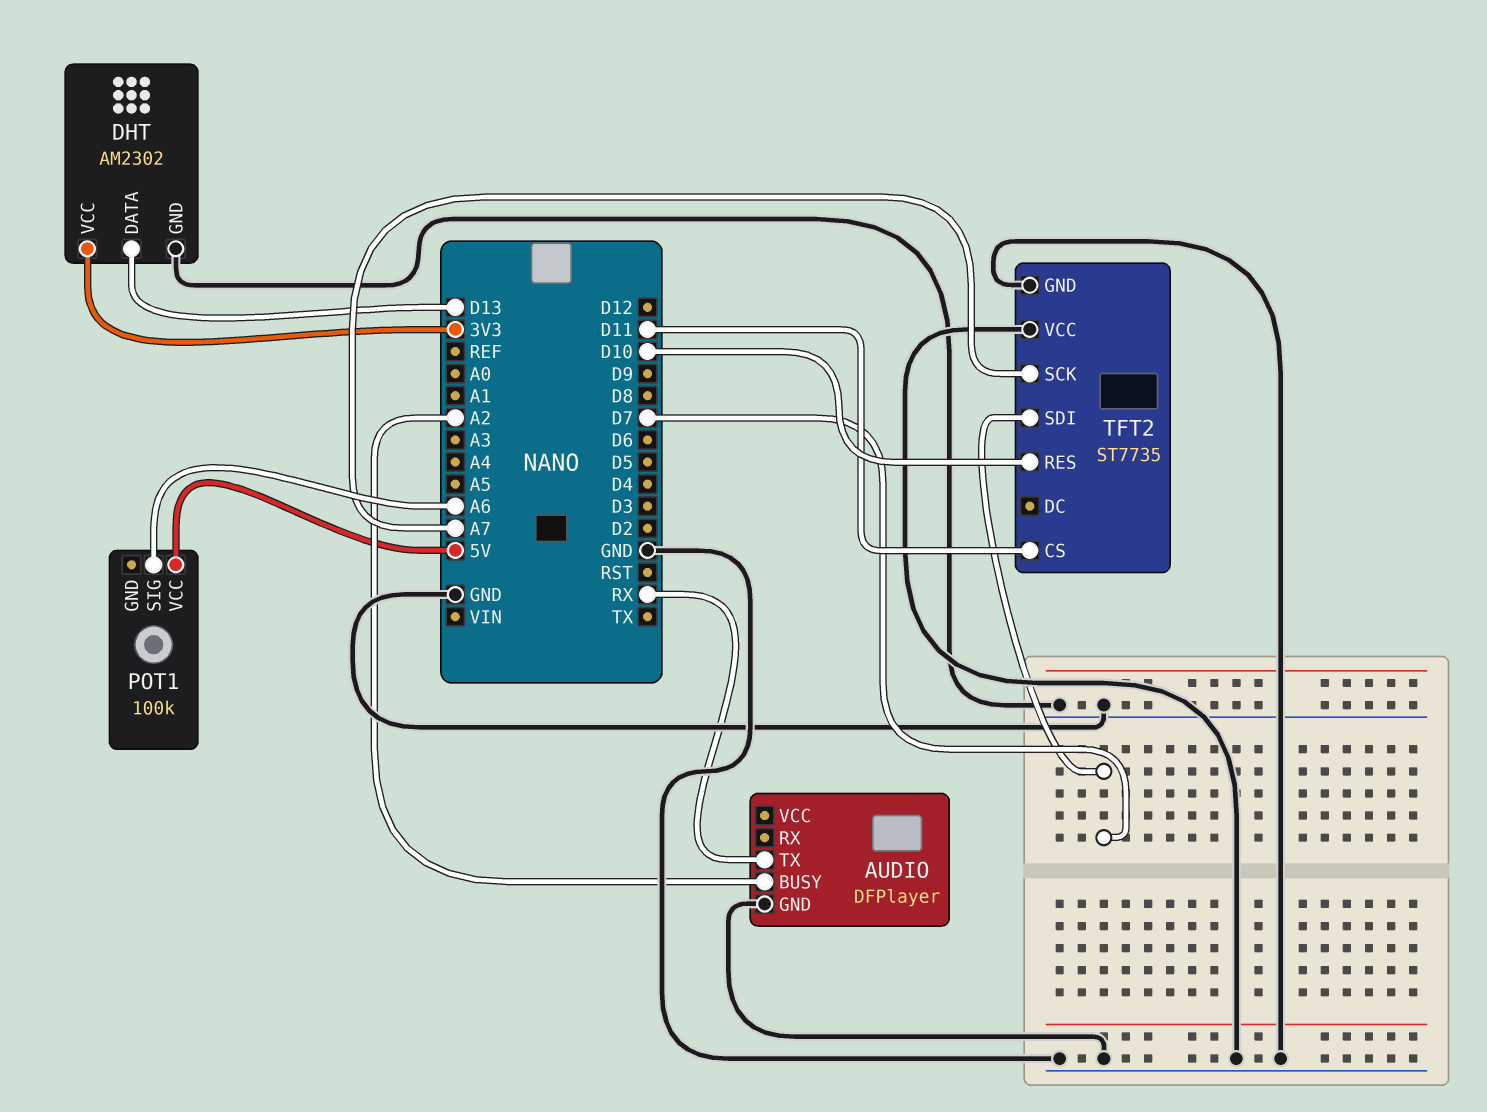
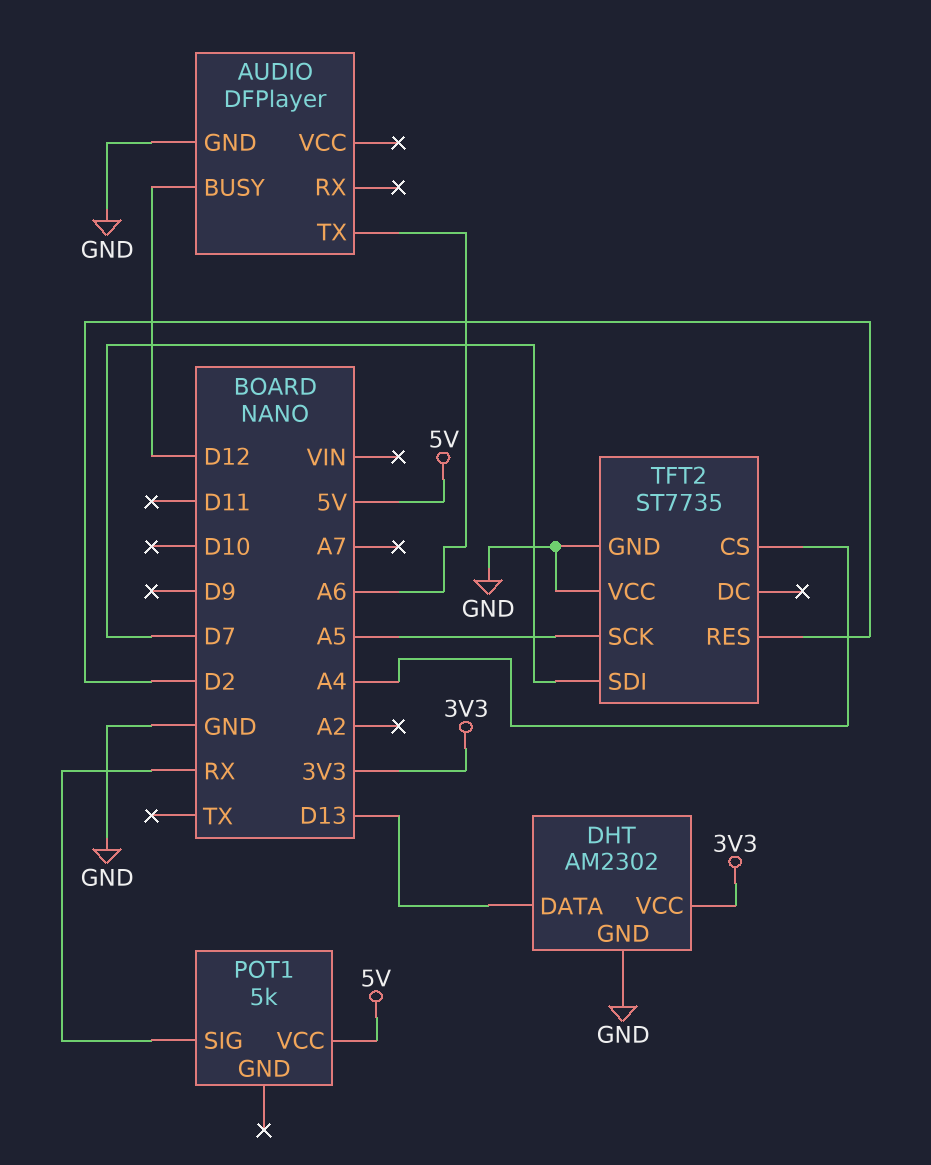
AUDIO pin BUSY: A2 -> D12
AUDIO pin TX: RX -> A6
POT1: 100k -> 5k
POT1 pin SIG: A6 -> RX
TFT2 pin CS: D11 -> A4
TFT2 pin RES: D10 -> D2
TFT2 pin SCK: A7 -> A5

